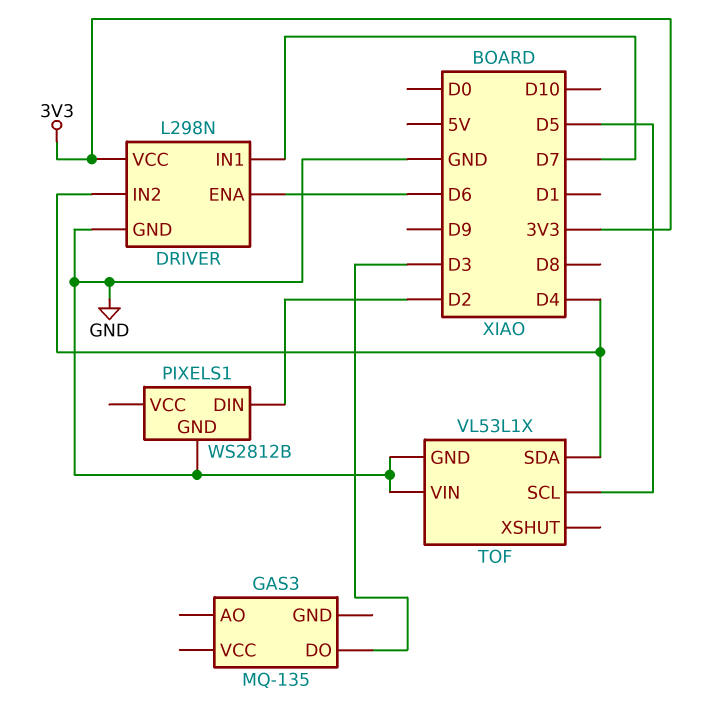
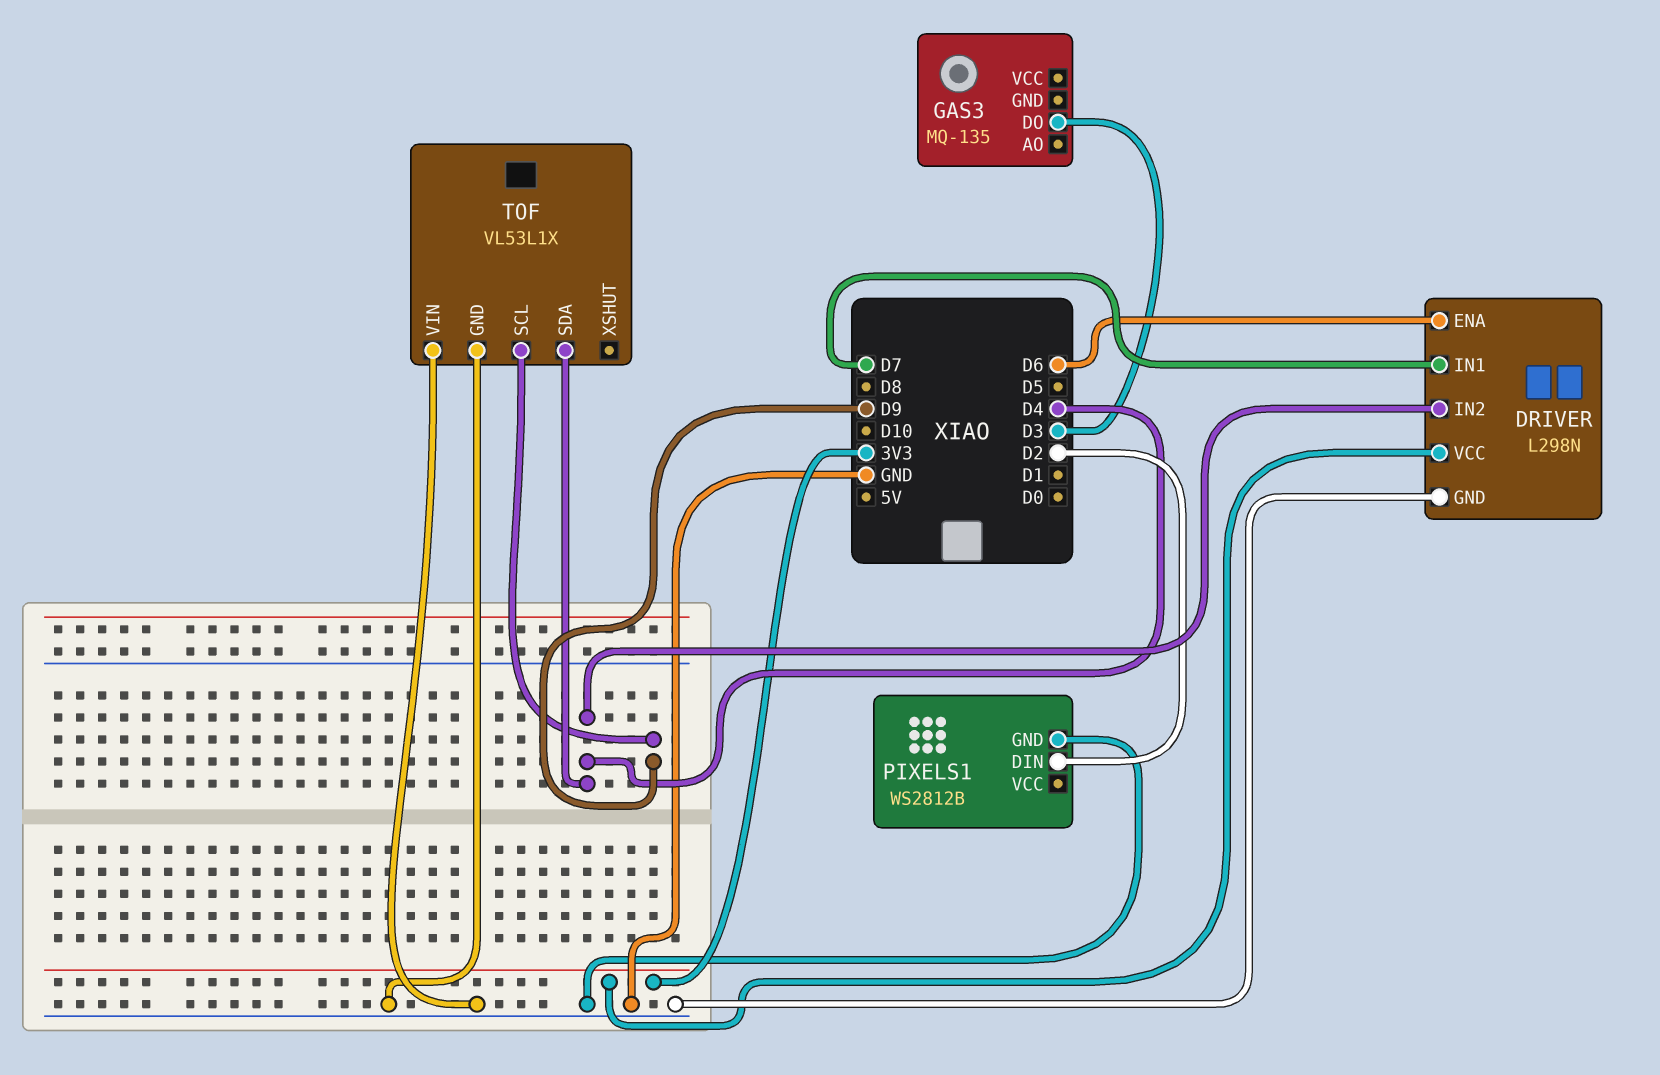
TOF pin SCL: D5 -> D9

